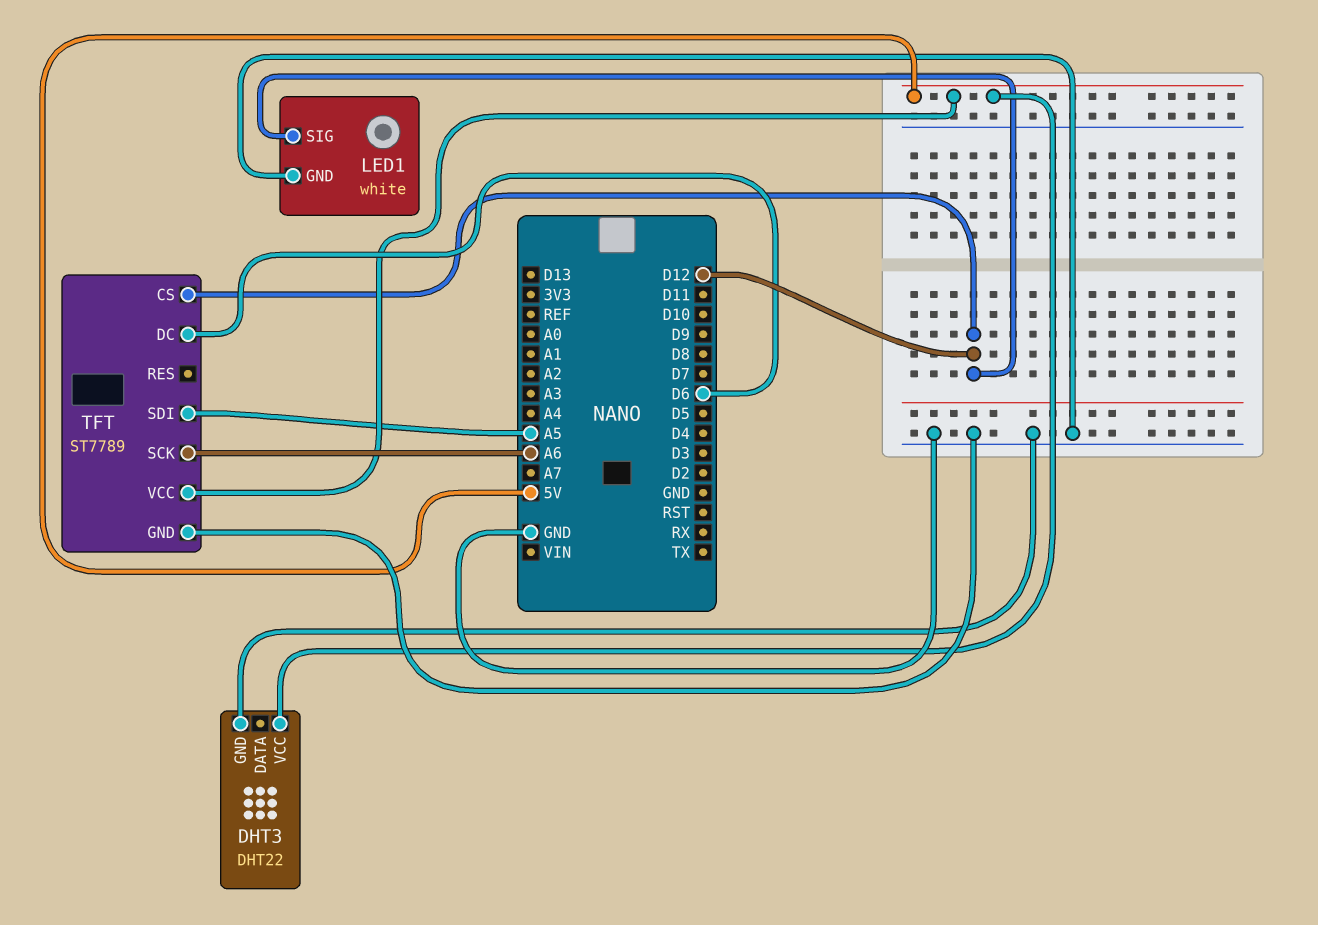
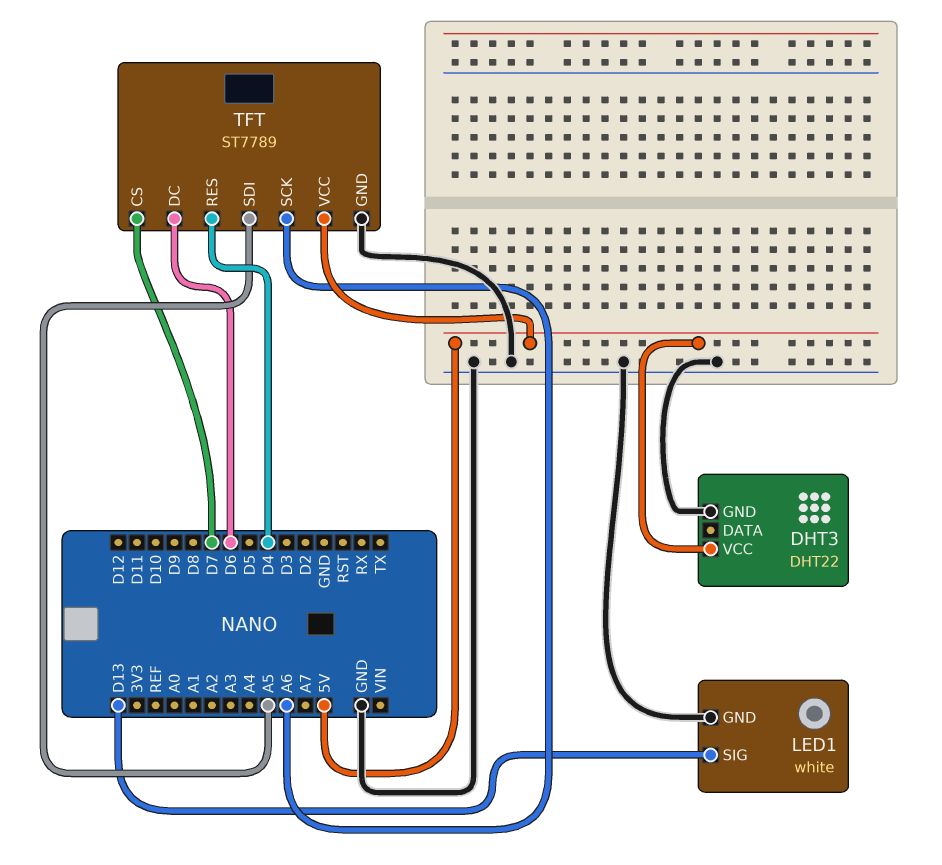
LED1 pin SIG: D12 -> D13
TFT pin CS: D12 -> D7
TFT pin RES: none -> D4

